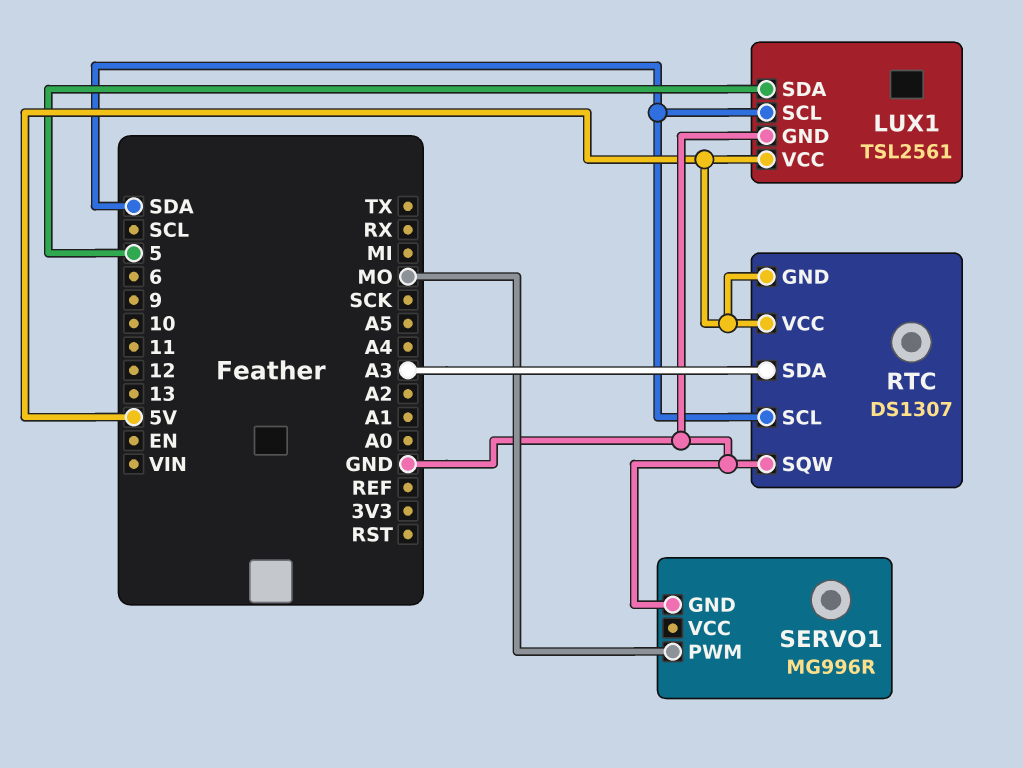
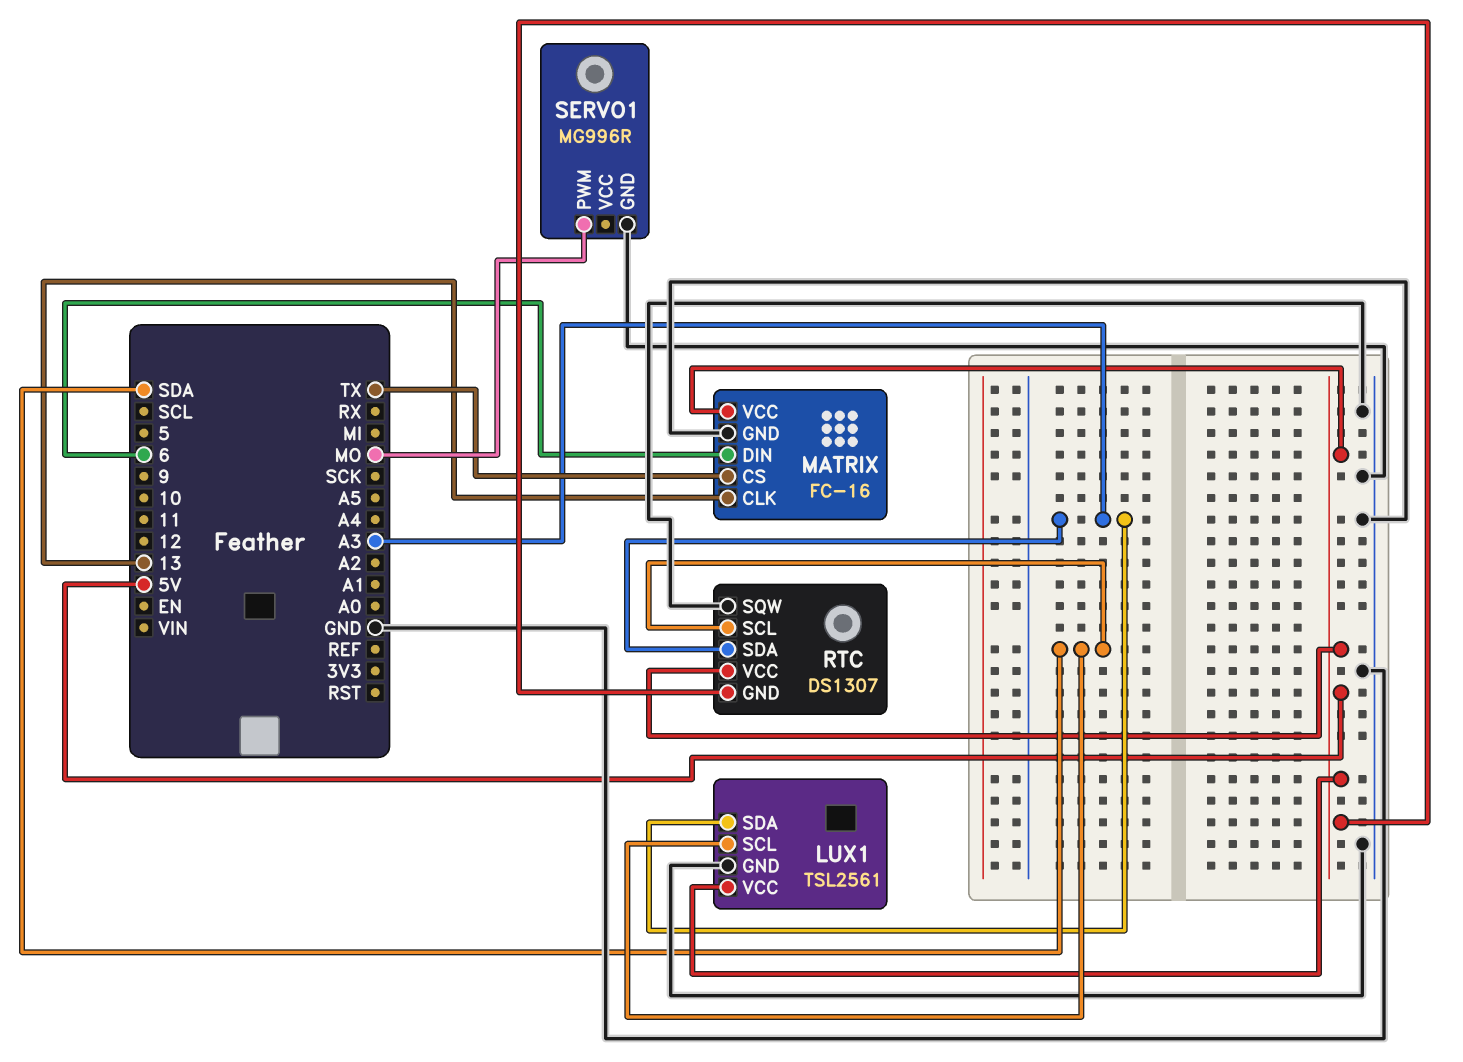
LUX1 pin SDA: 5 -> A3
MATRIX: none -> FC-16
MATRIX pin CLK: none -> 13
MATRIX pin CS: none -> TX
MATRIX pin DIN: none -> 6
MATRIX pin GND: none -> GND
MATRIX pin VCC: none -> 5V

